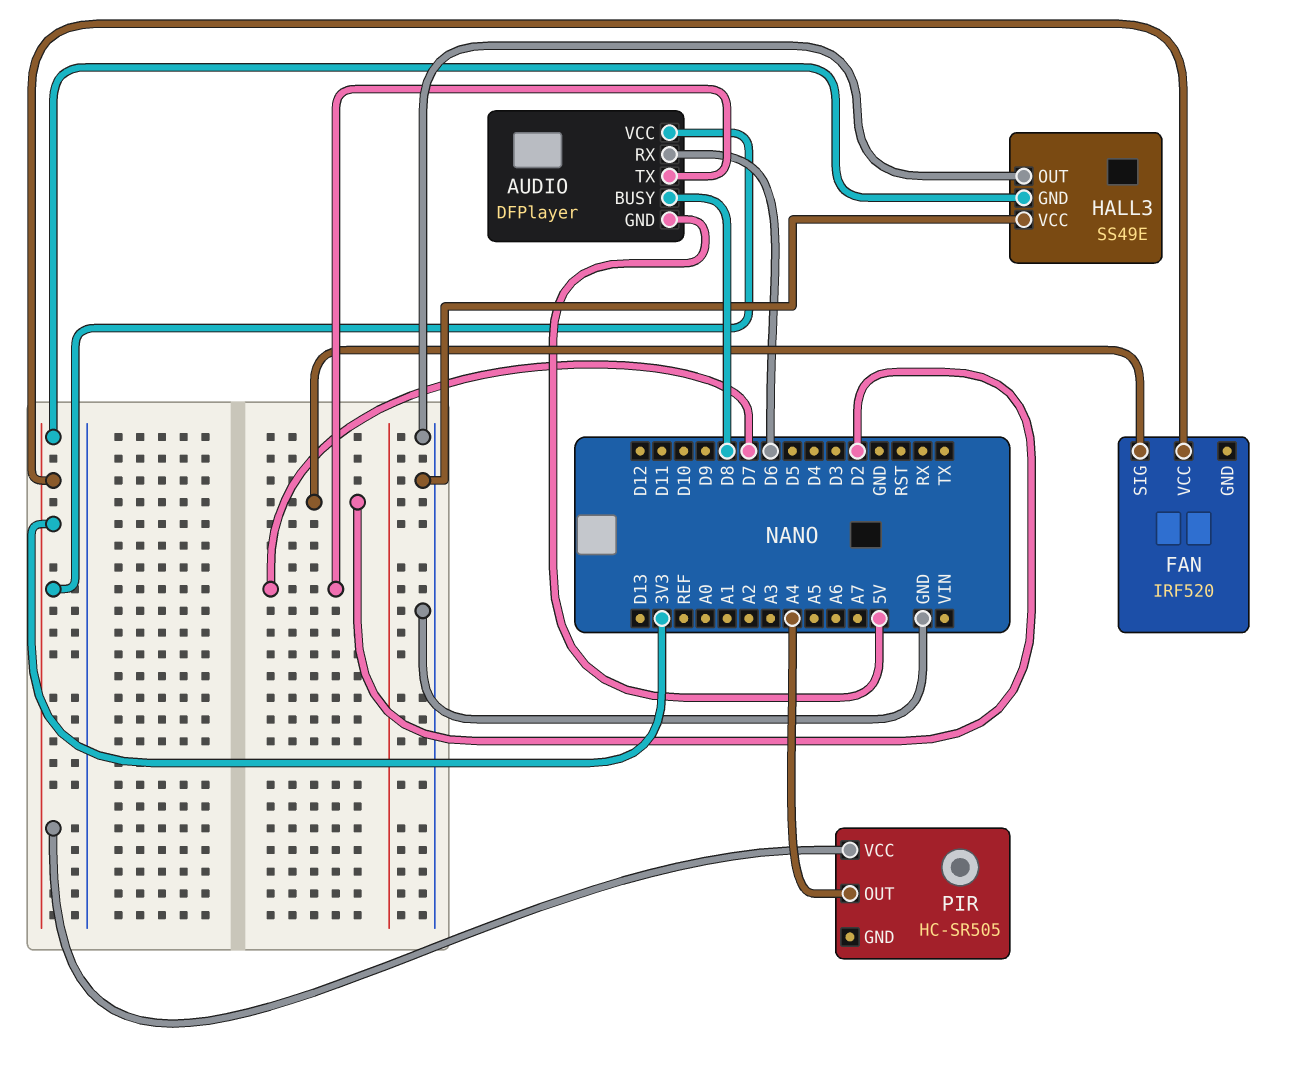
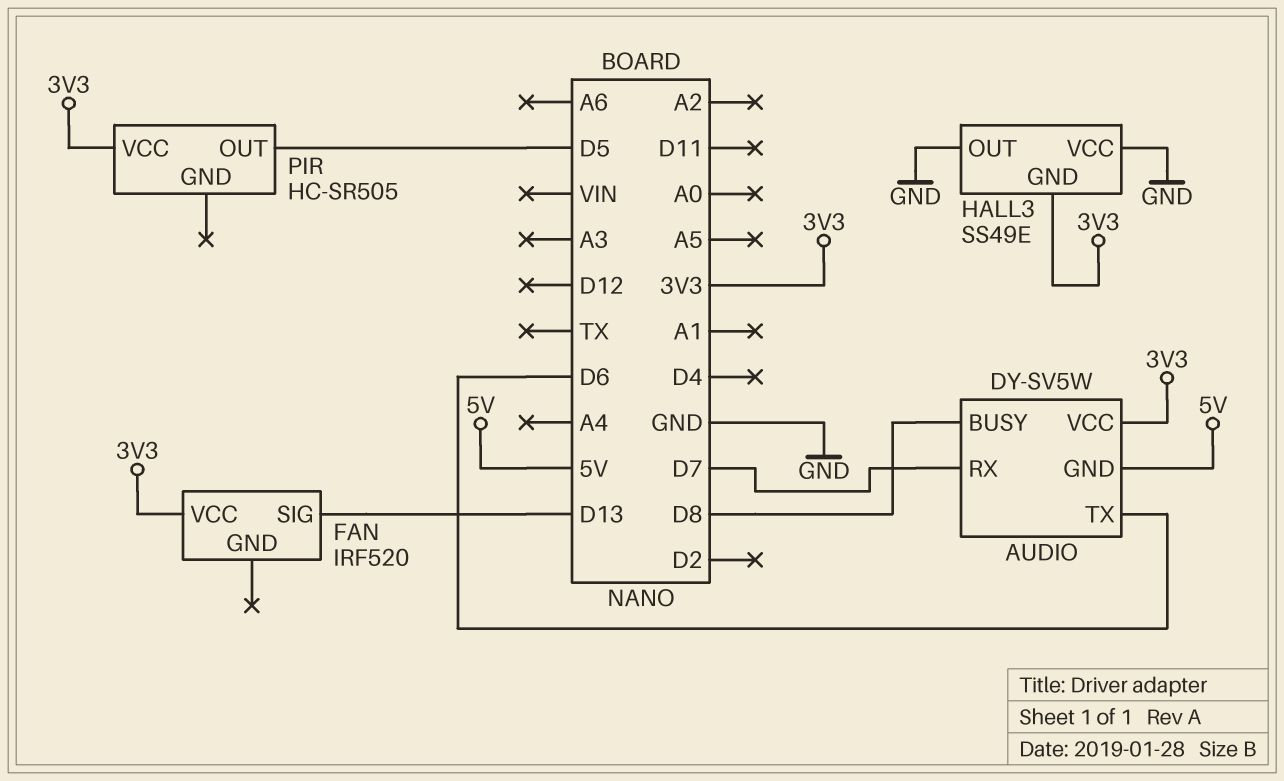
AUDIO: DFPlayer -> DY-SV5W
AUDIO pin RX: D6 -> D7
AUDIO pin TX: D7 -> D6
FAN pin SIG: D2 -> D13
PIR pin OUT: A4 -> D5

